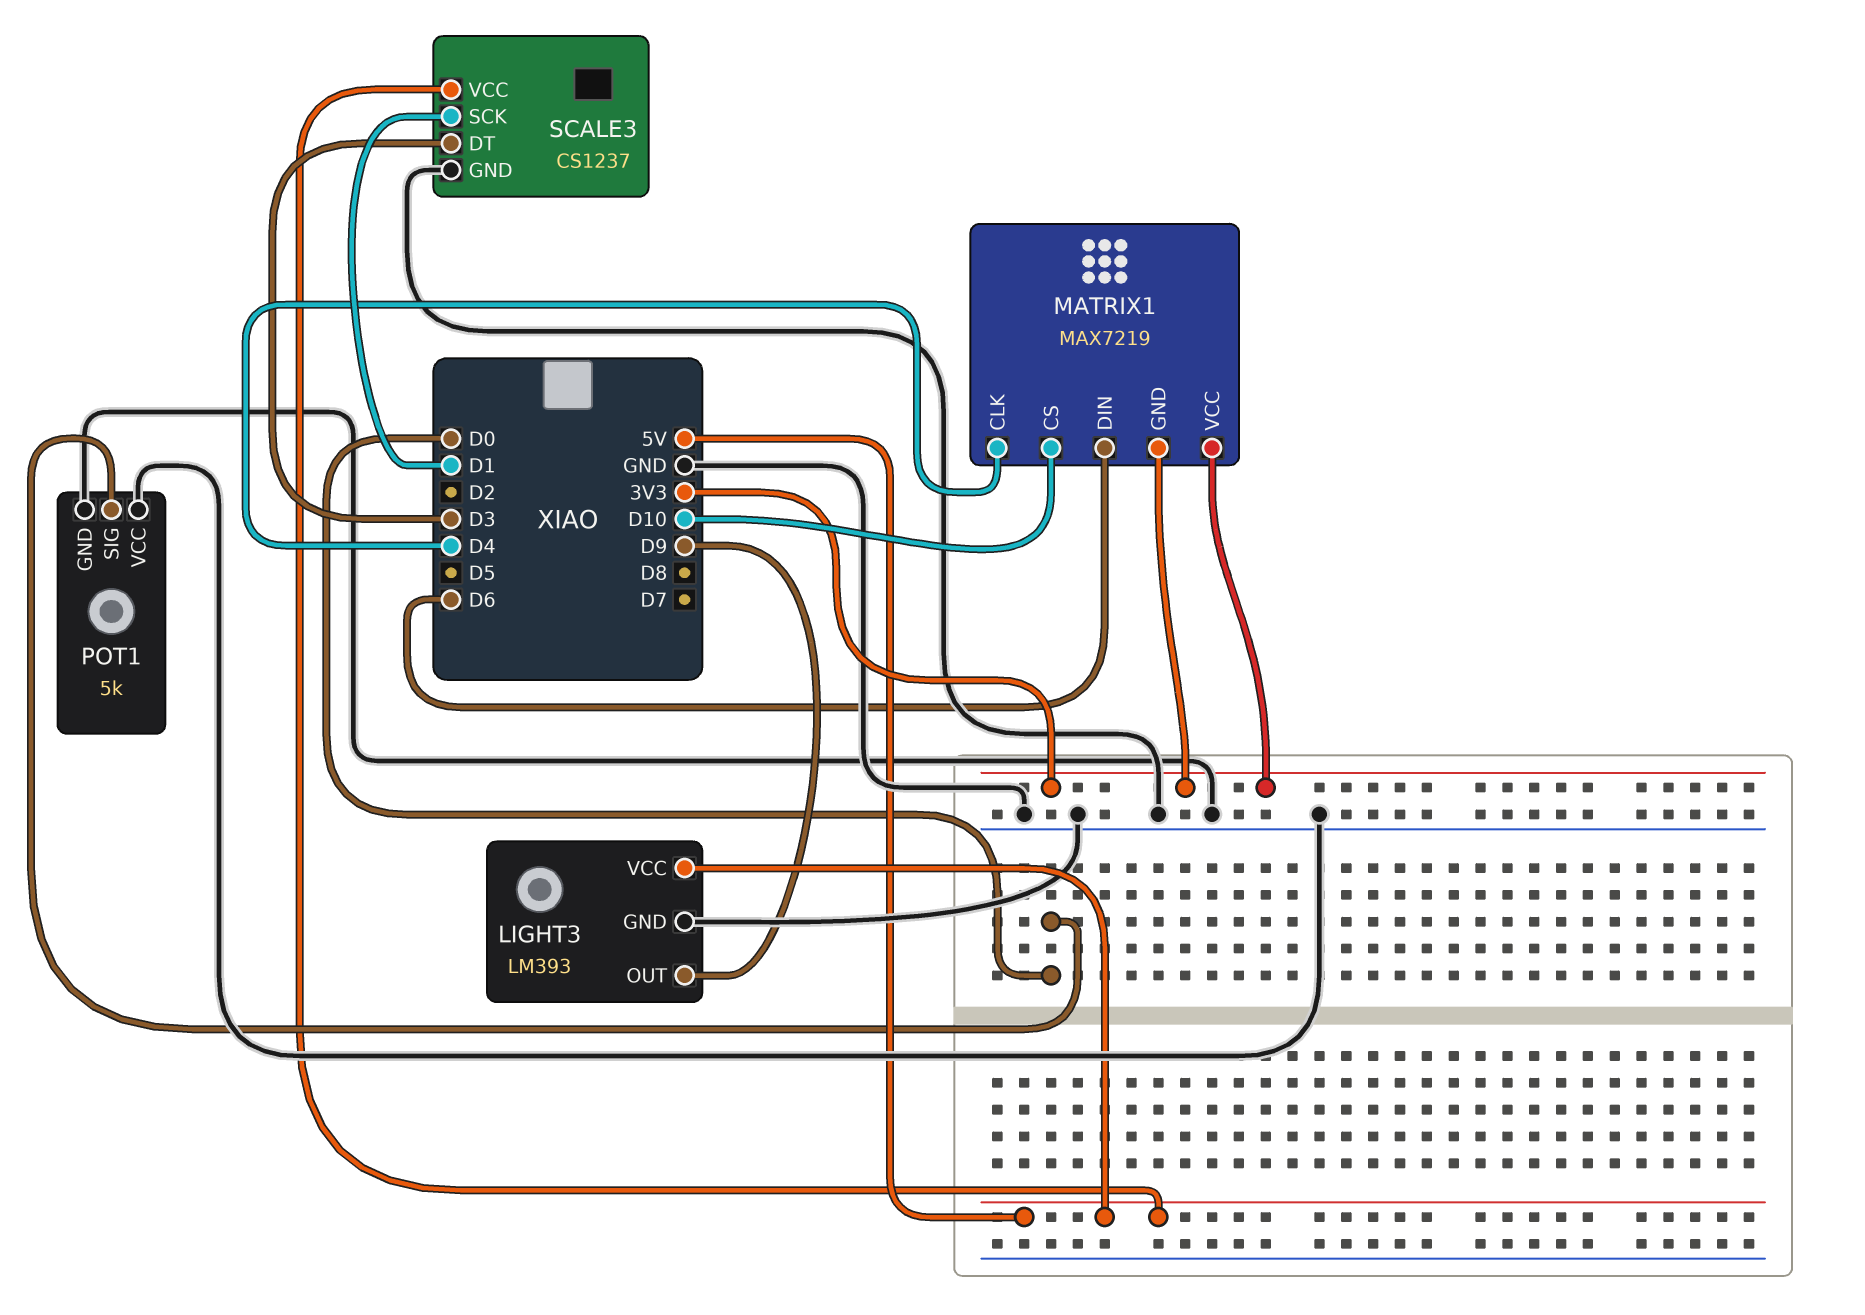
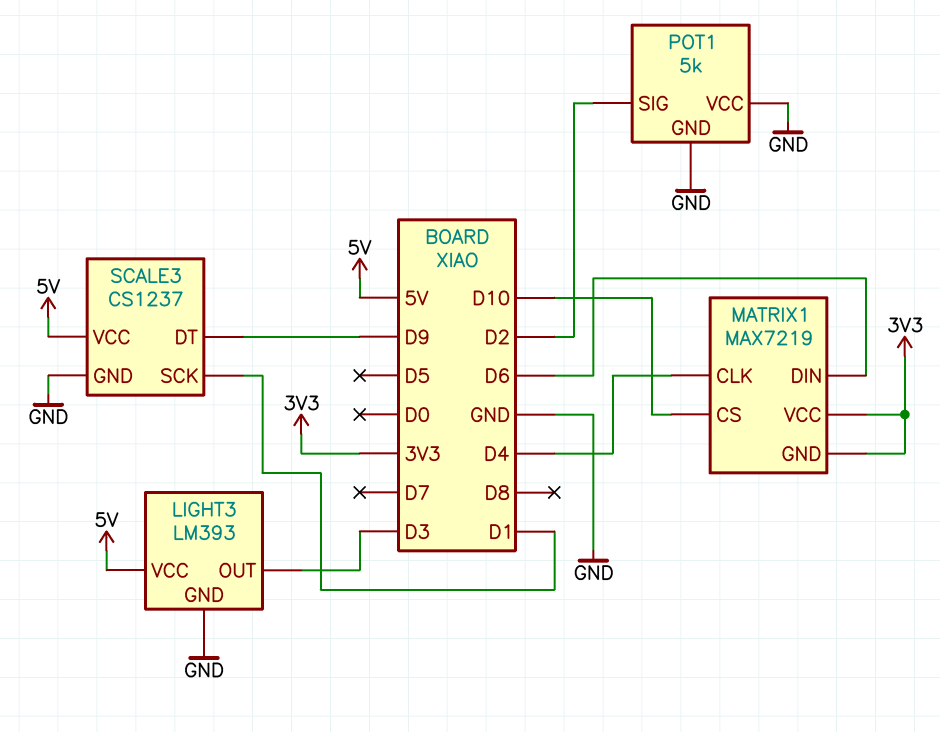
LIGHT3 pin OUT: D9 -> D3
POT1 pin SIG: D0 -> D2
SCALE3 pin DT: D3 -> D9

